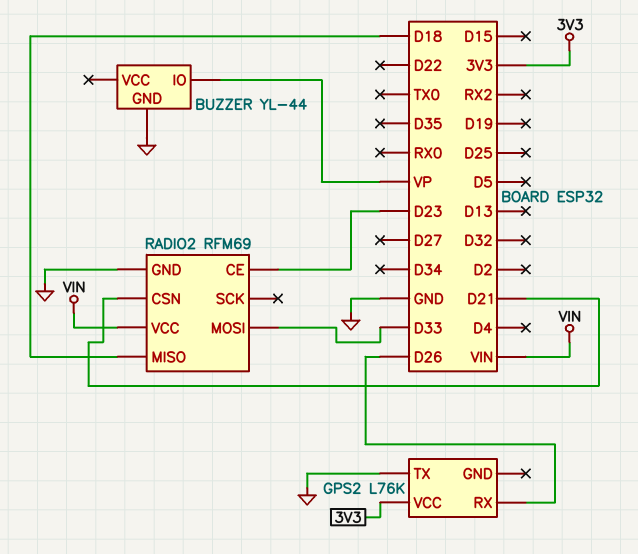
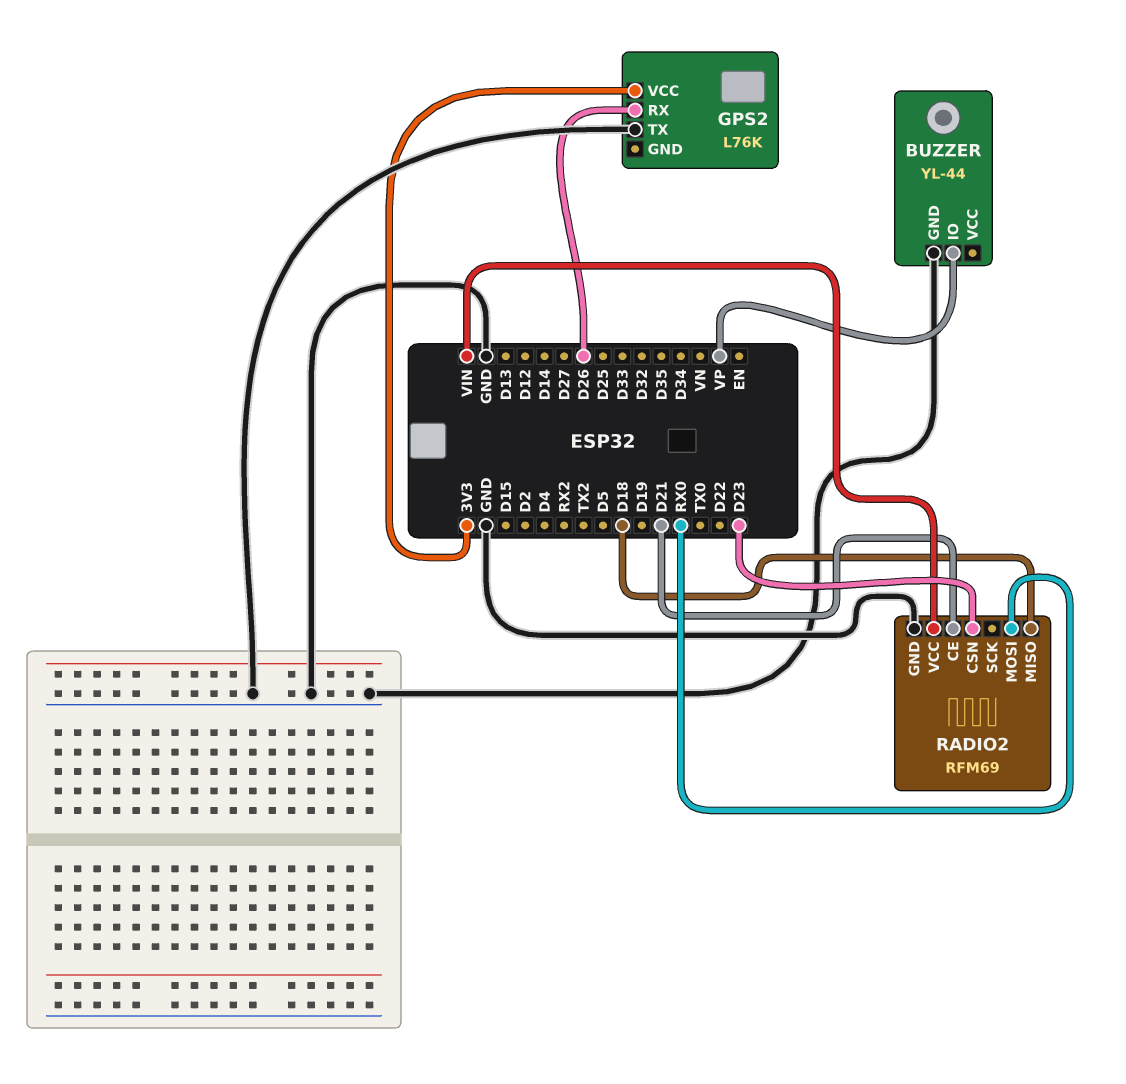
RADIO2 pin CE: D23 -> D21
RADIO2 pin CSN: D21 -> D23
RADIO2 pin MOSI: D33 -> RX0

